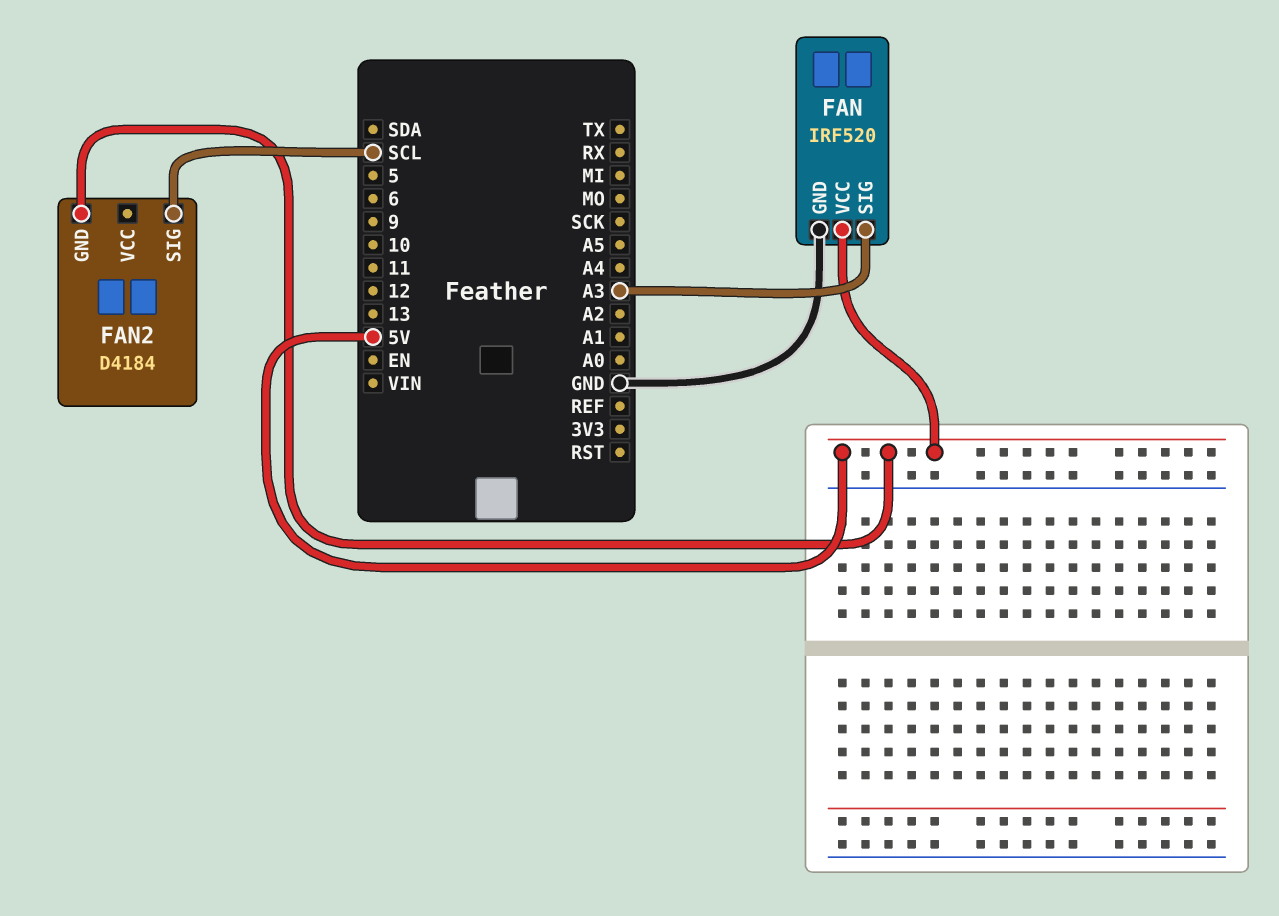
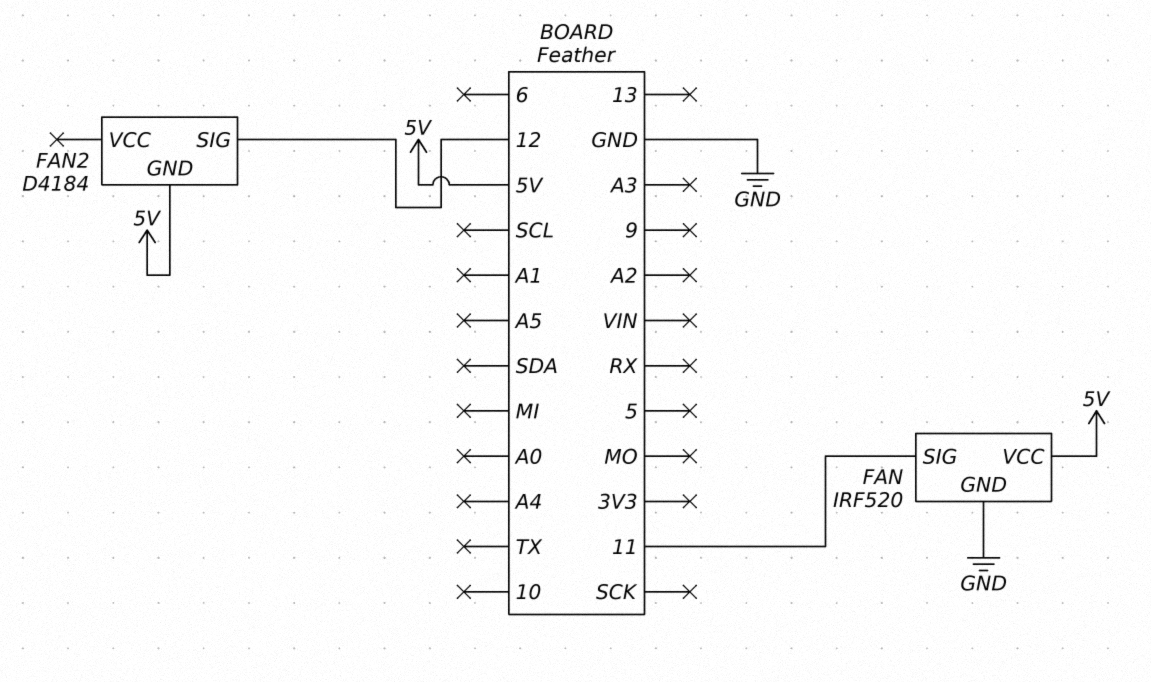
FAN pin SIG: A3 -> 11
FAN2 pin SIG: SCL -> 12

